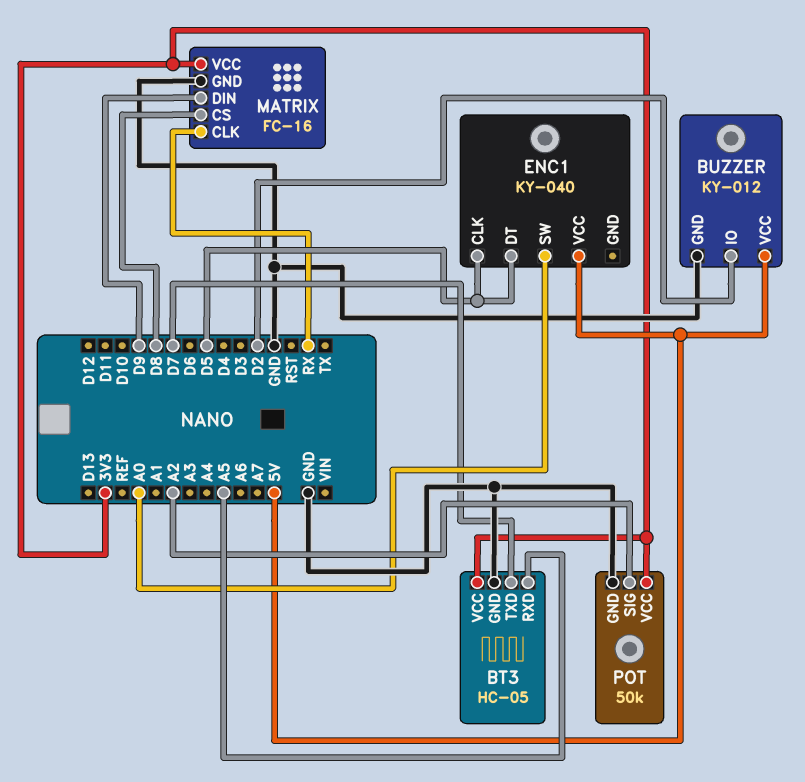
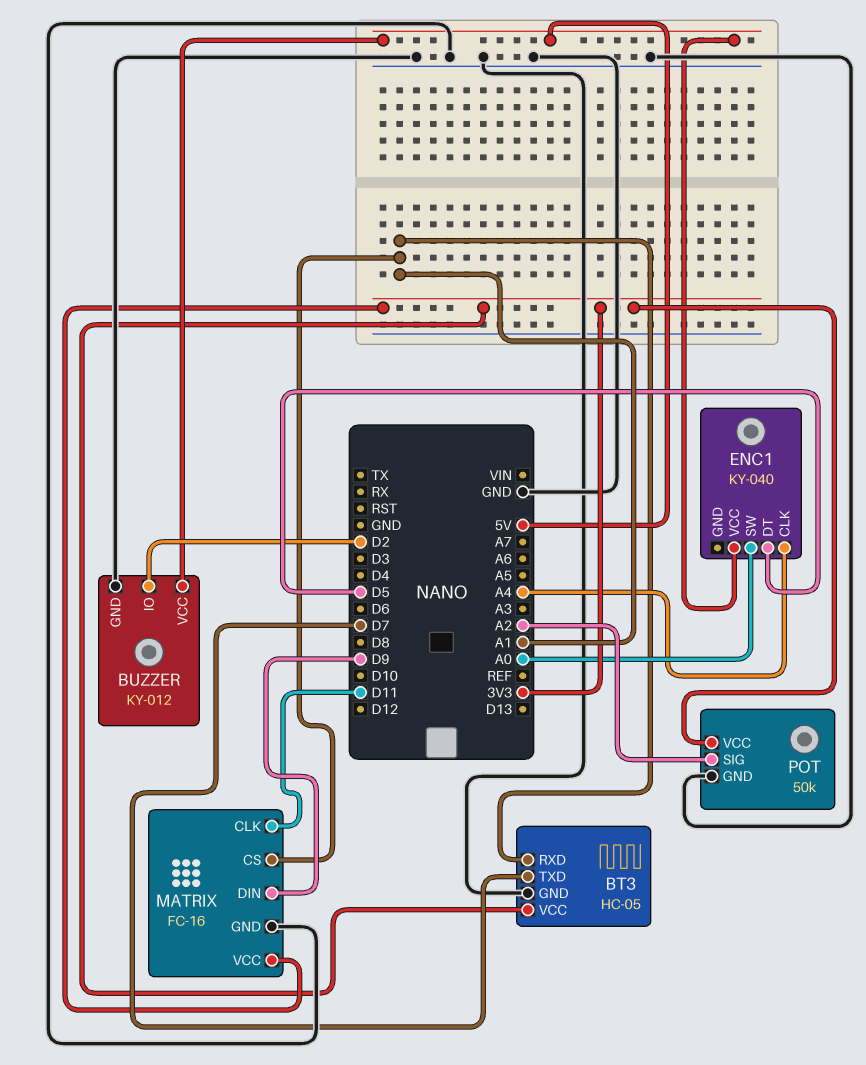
BT3 pin RXD: A5 -> A1
ENC1 pin CLK: D5 -> A4
MATRIX pin CLK: RX -> D11
MATRIX pin CS: D8 -> A1

